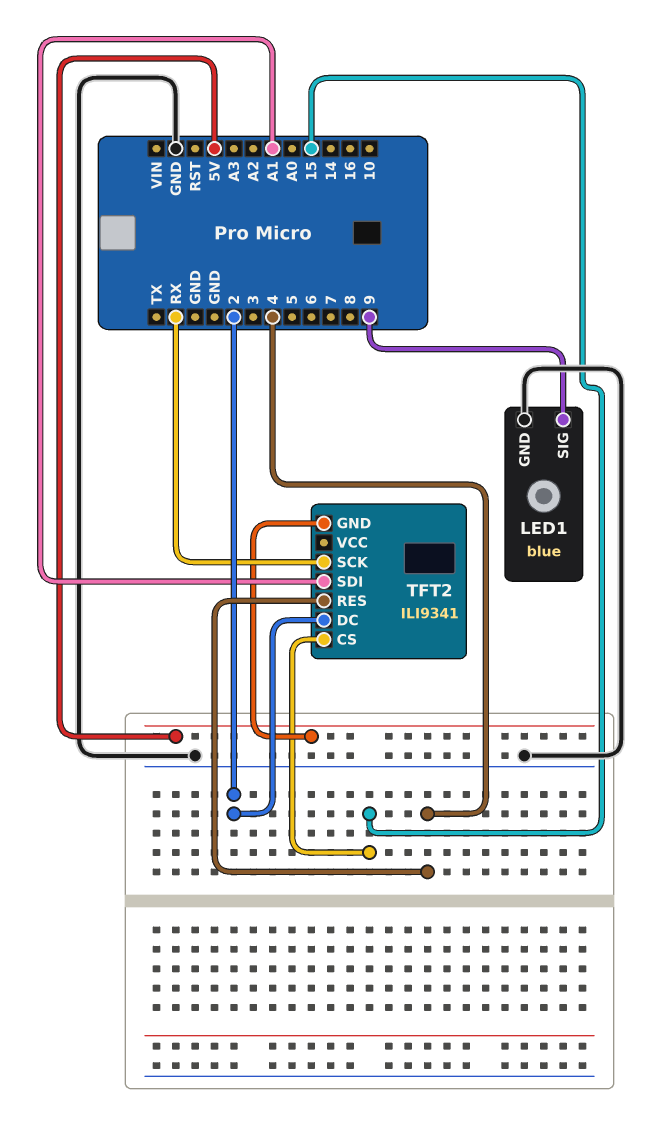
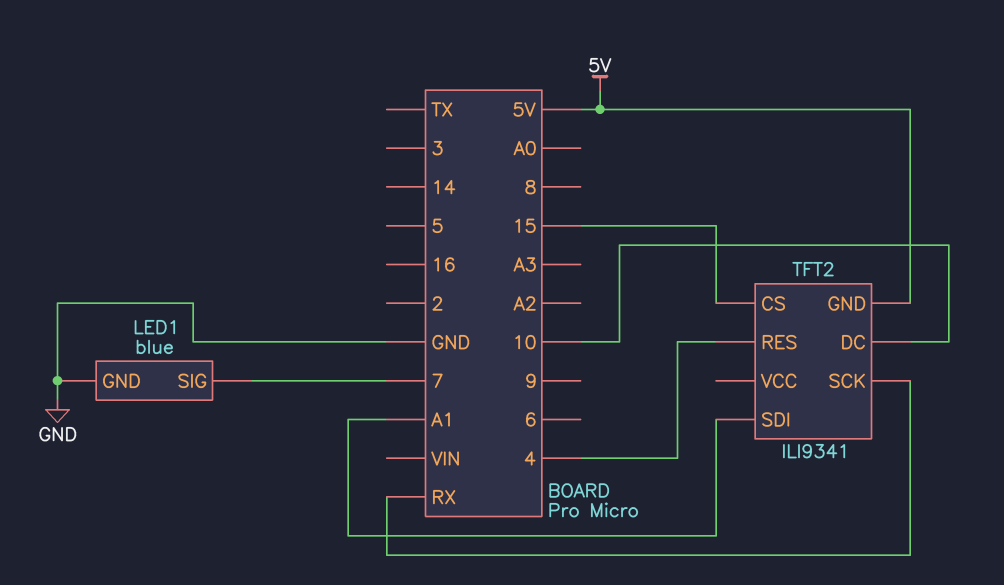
LED1 pin SIG: 9 -> 7
TFT2 pin DC: 2 -> 10

